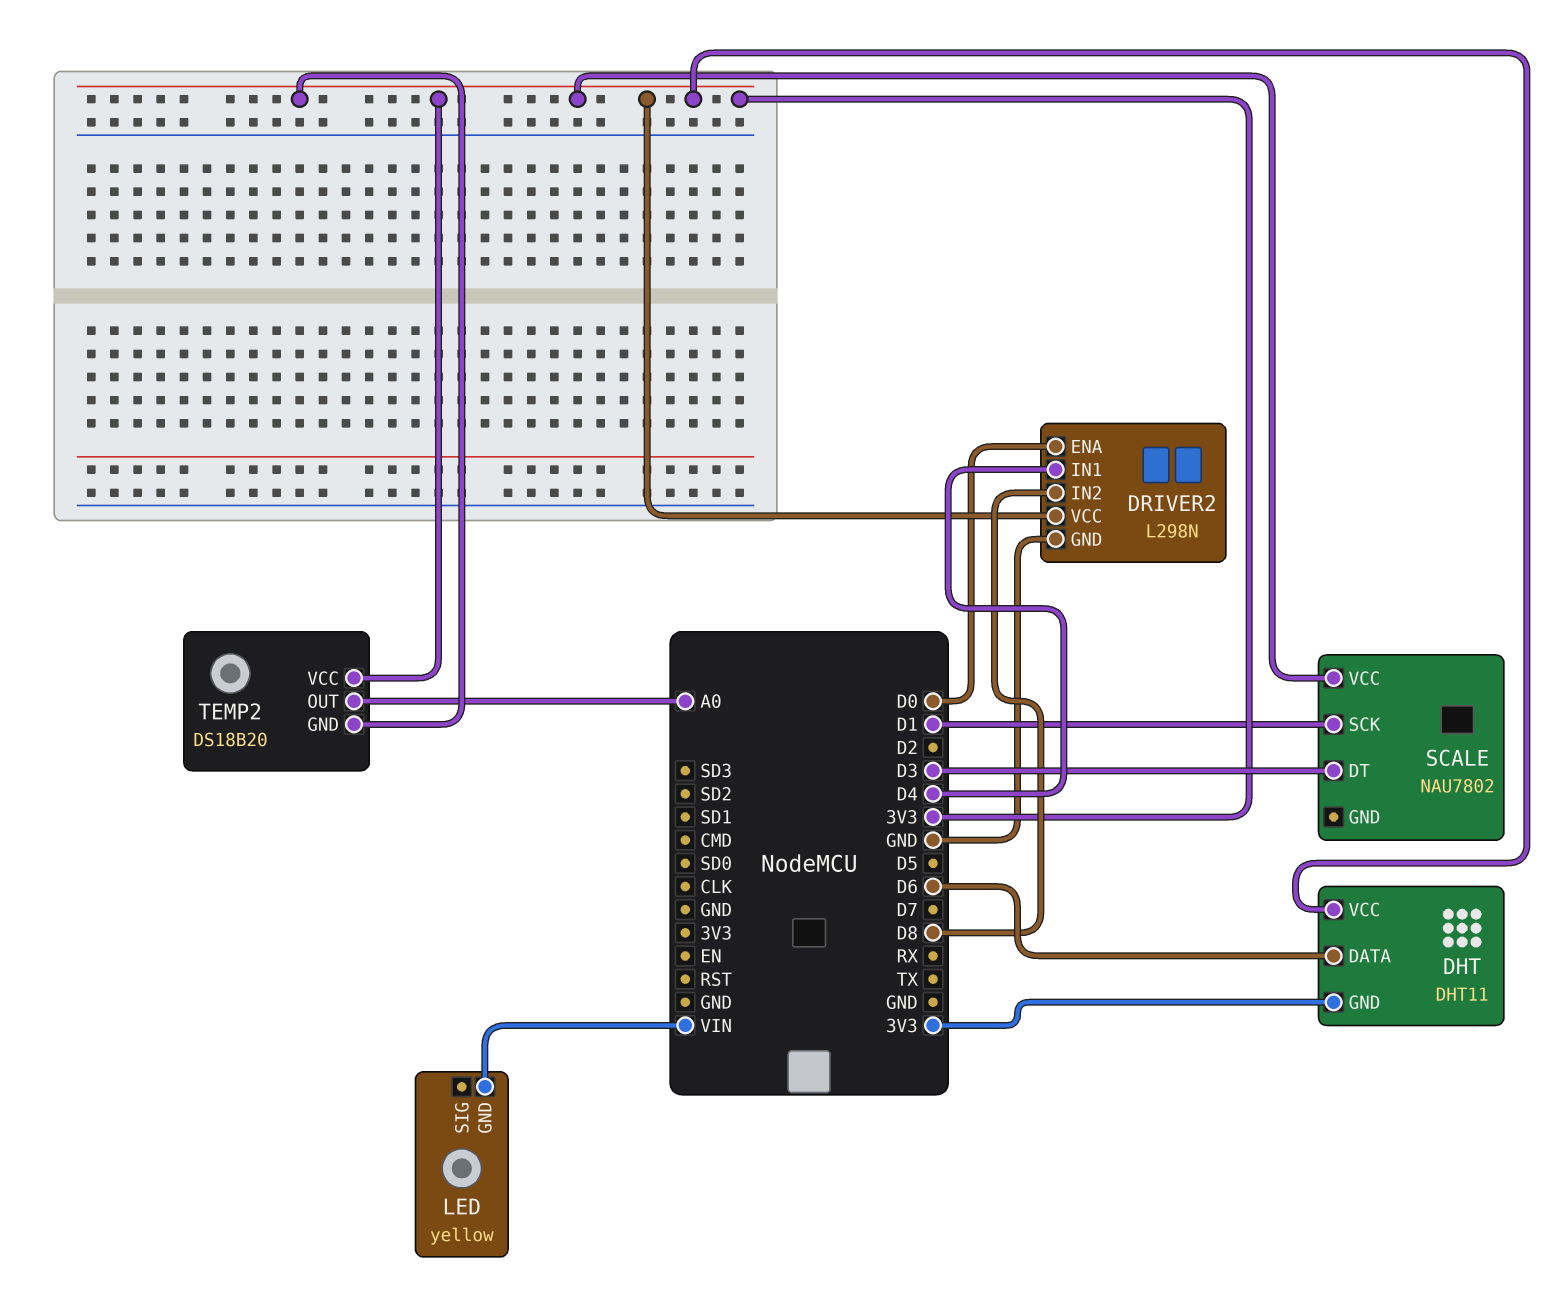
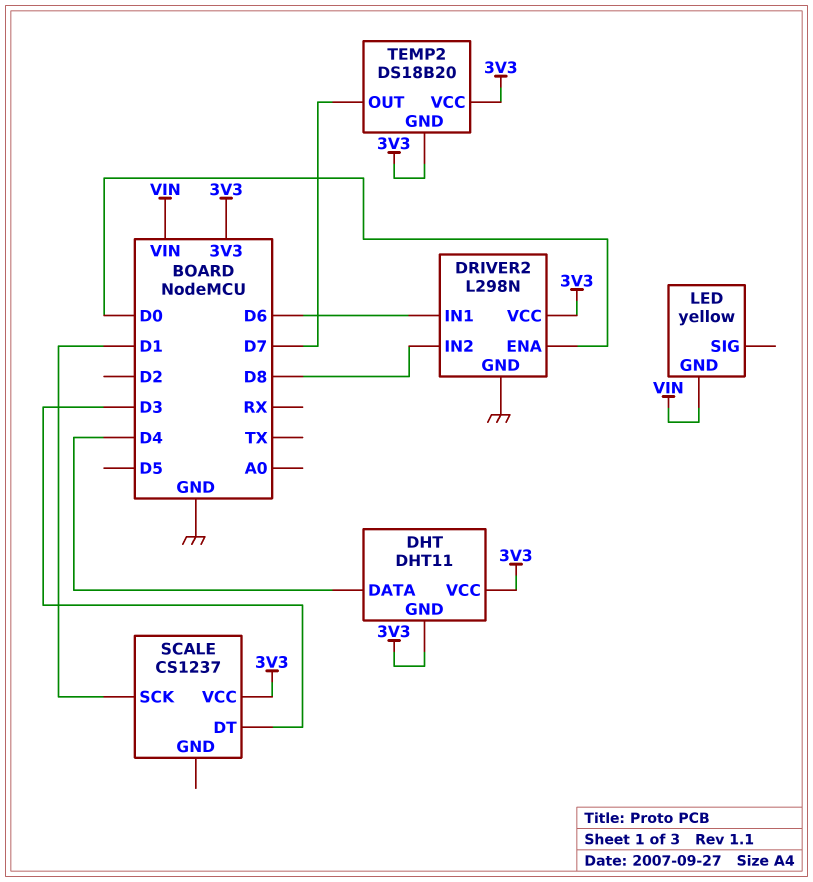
DHT pin DATA: D6 -> D4
DRIVER2 pin IN1: D4 -> D6
SCALE: NAU7802 -> CS1237
TEMP2 pin OUT: A0 -> D7

